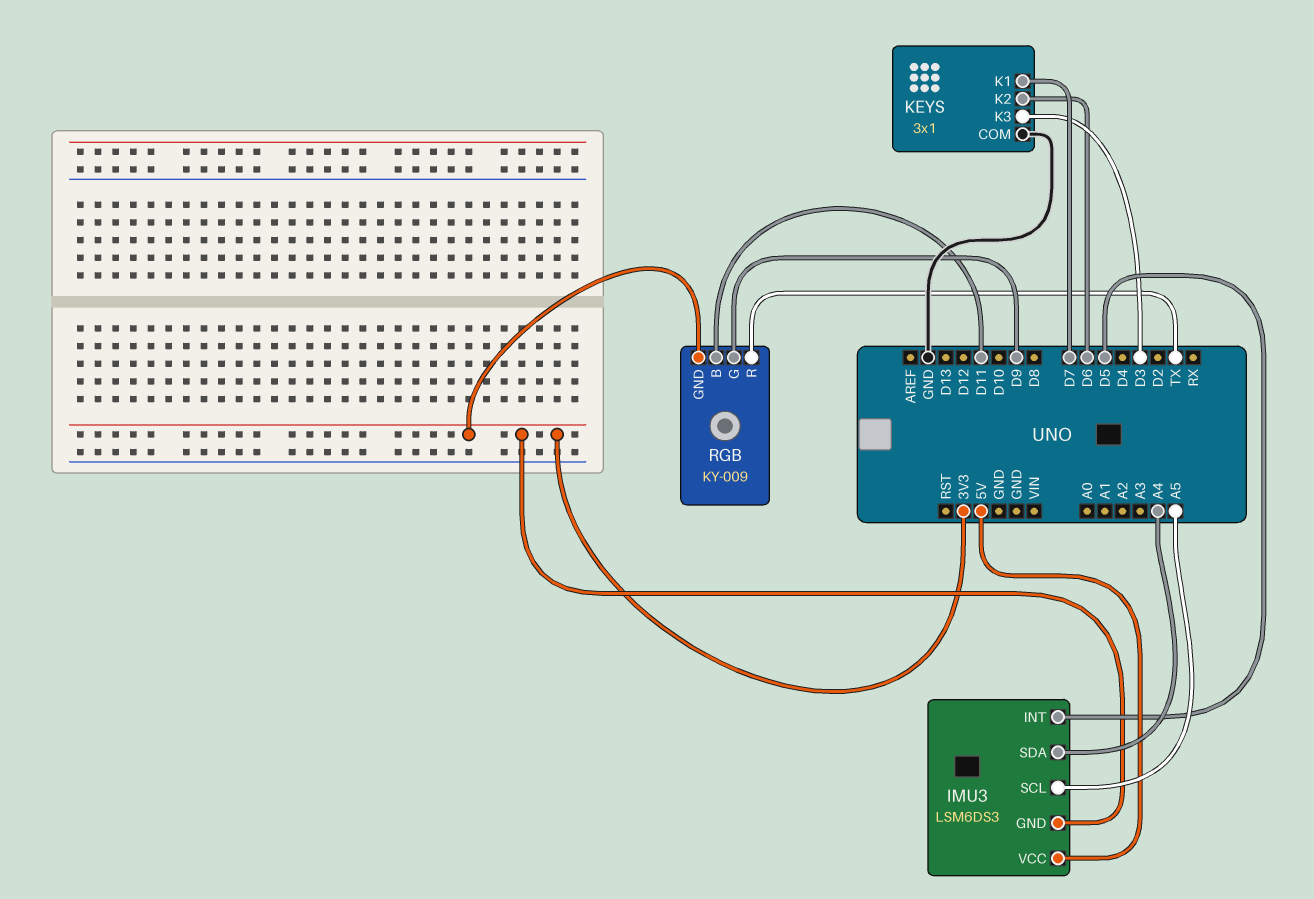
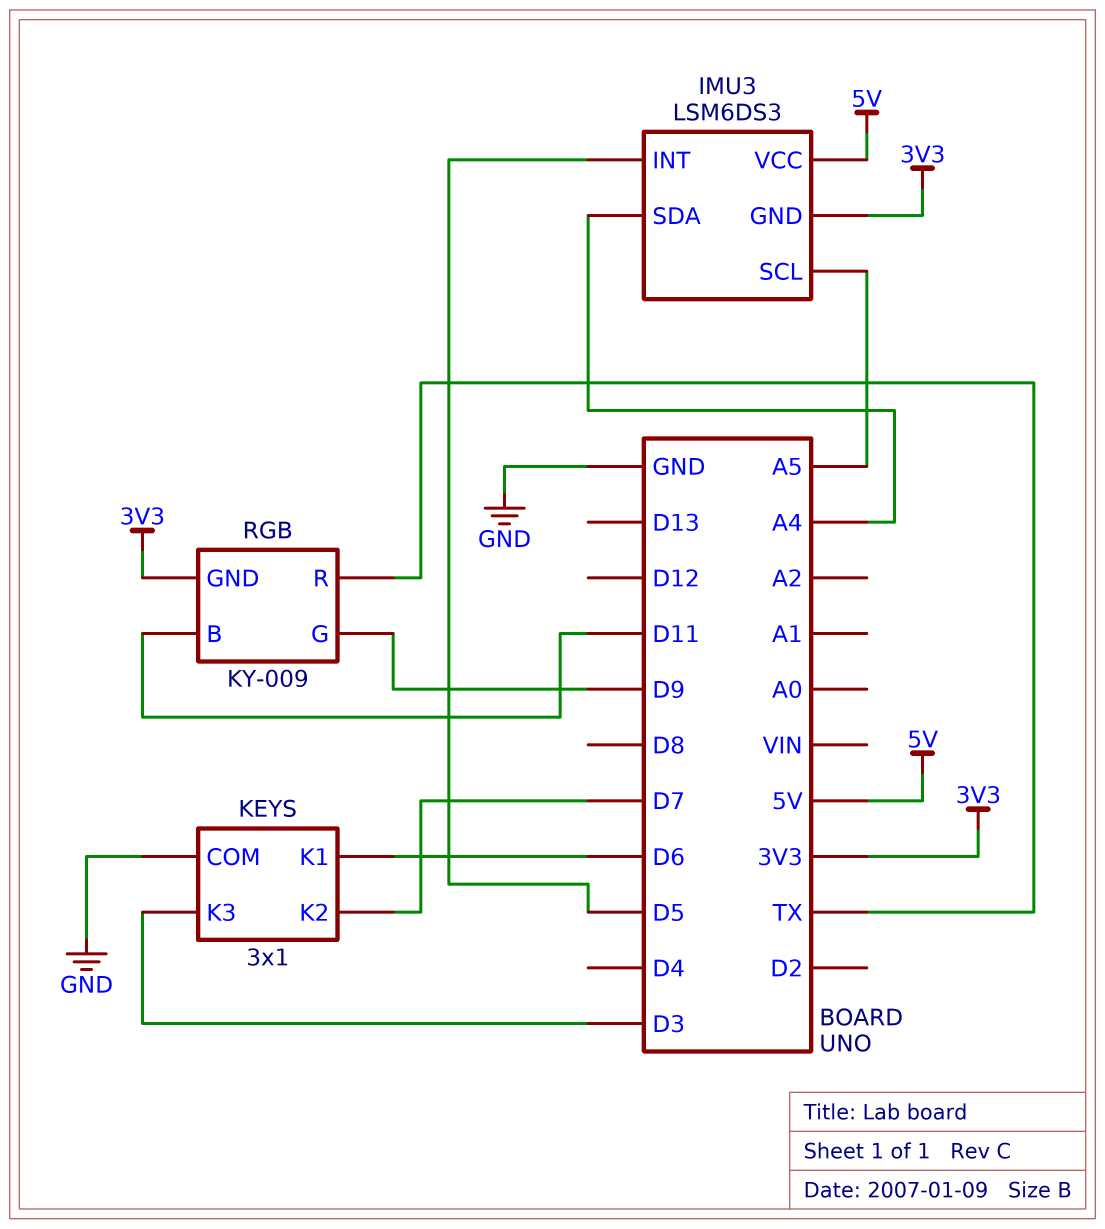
KEYS pin K1: D7 -> D6
KEYS pin K2: D6 -> D7

